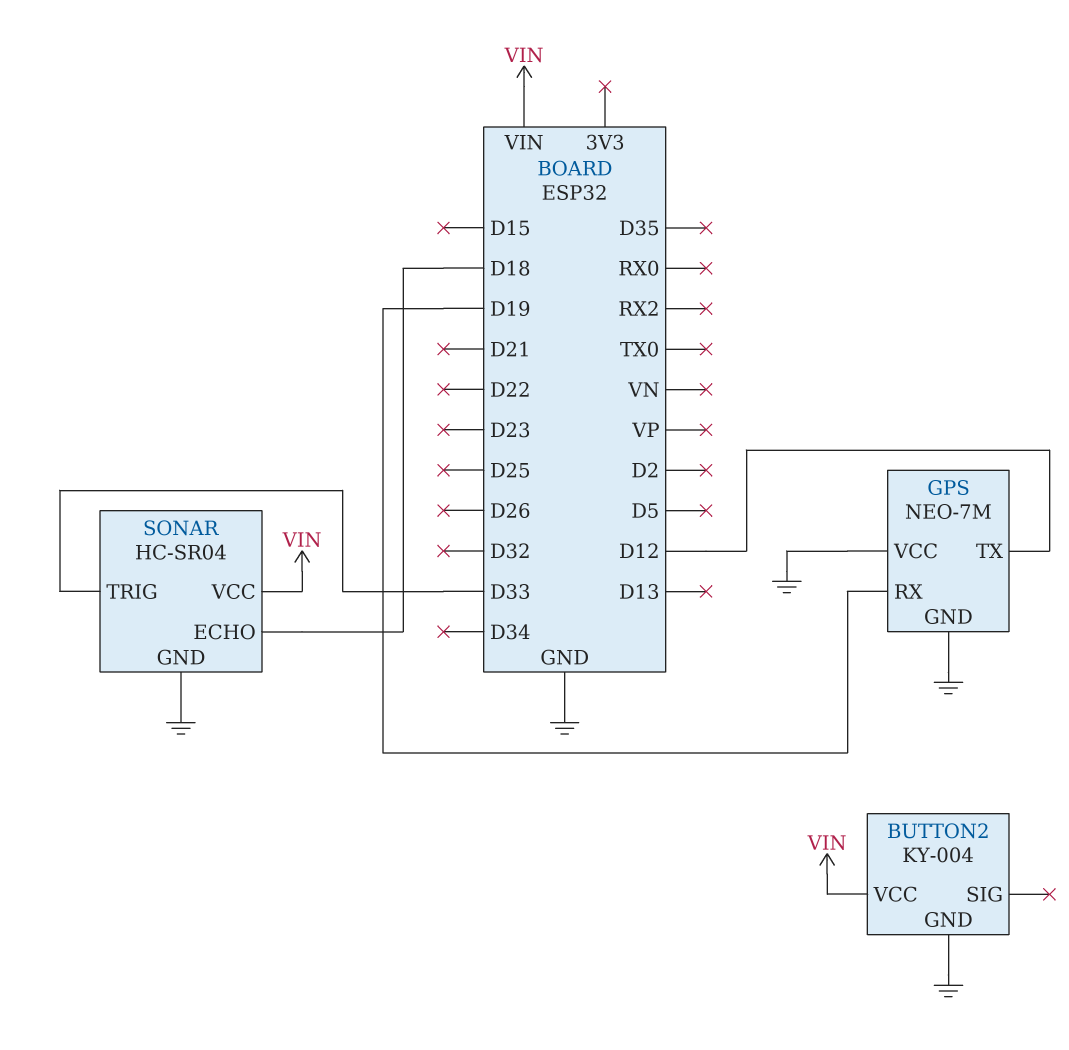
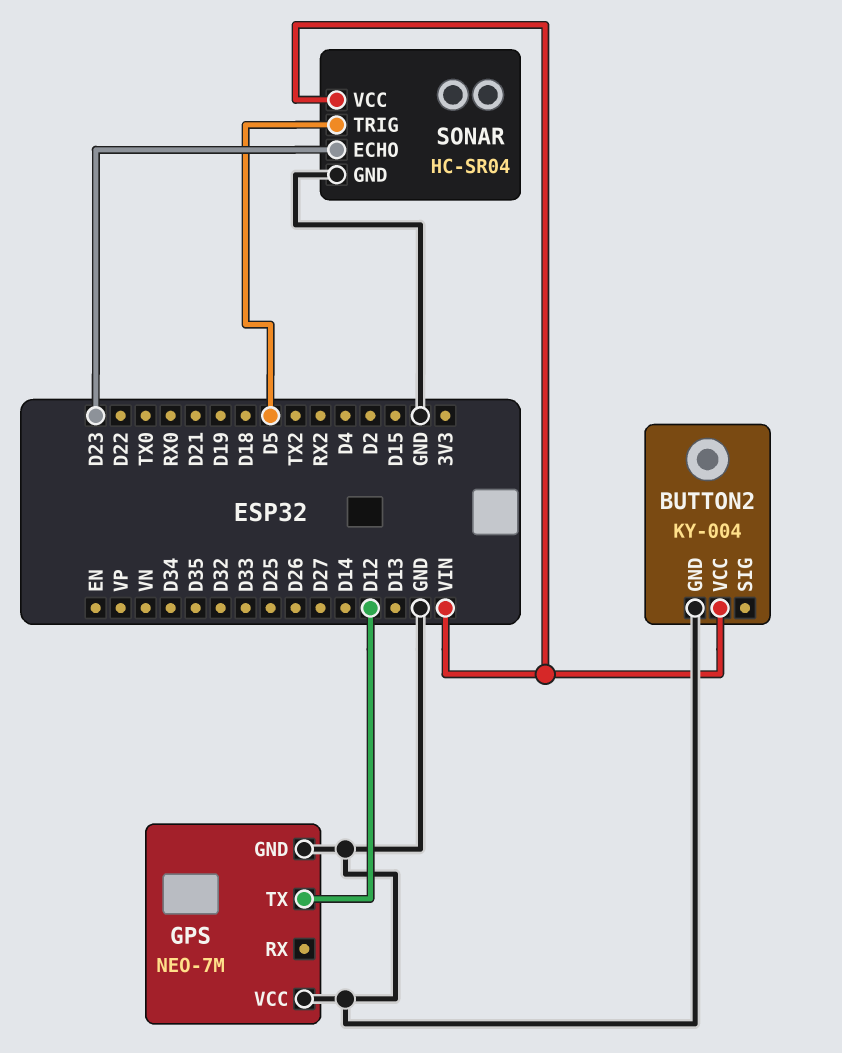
GPS pin RX: D19 -> none
SONAR pin ECHO: D18 -> D23
SONAR pin TRIG: D33 -> D5

